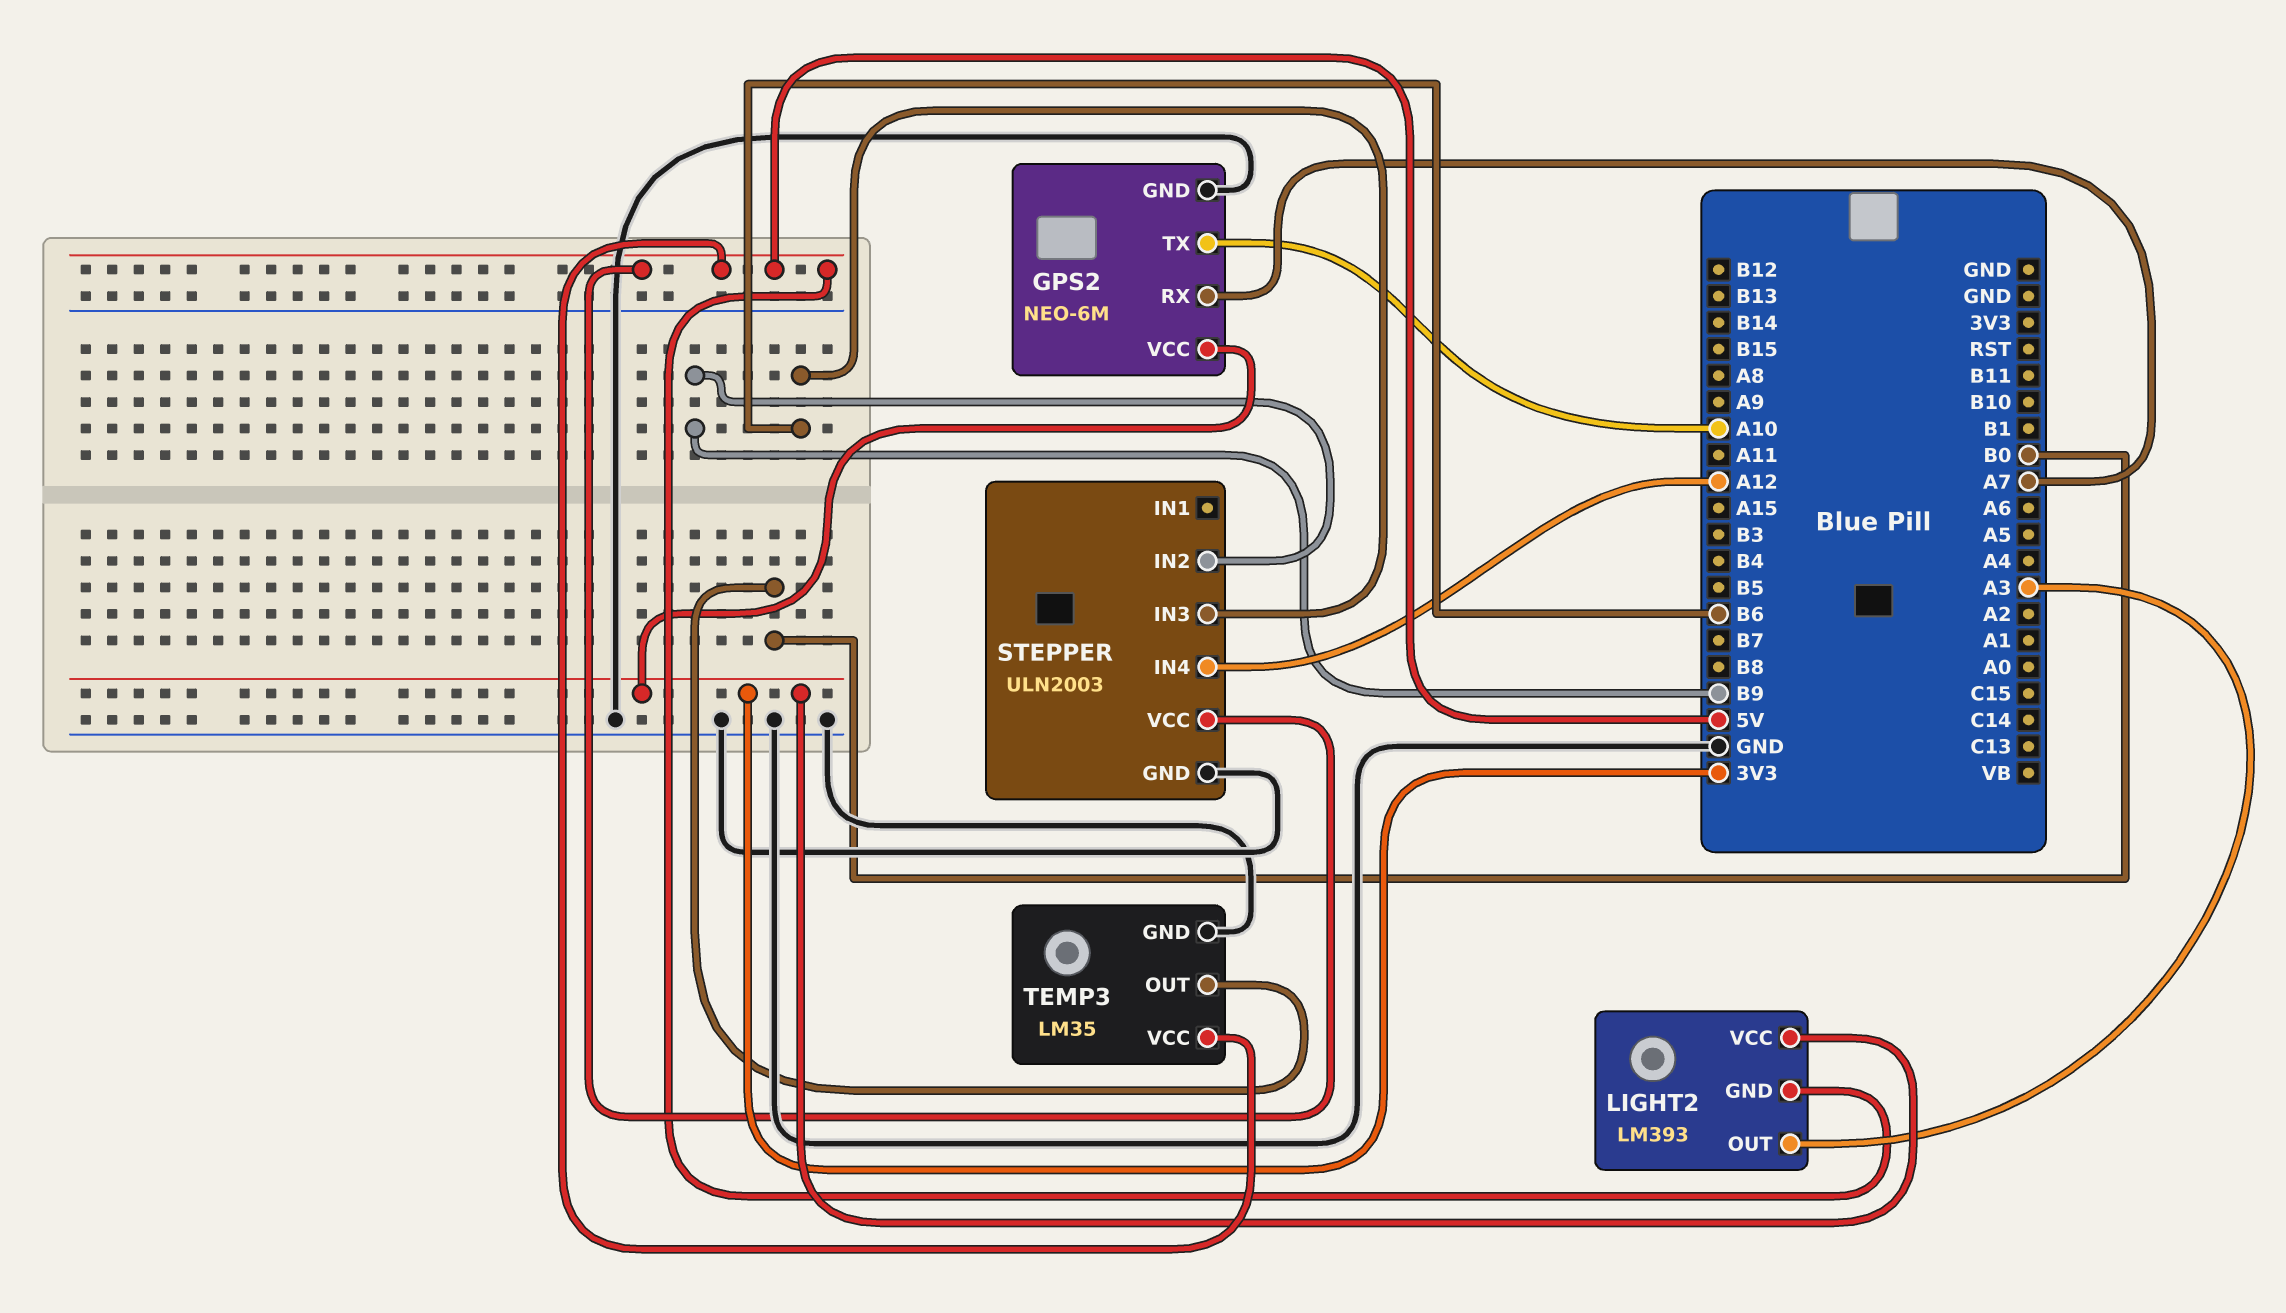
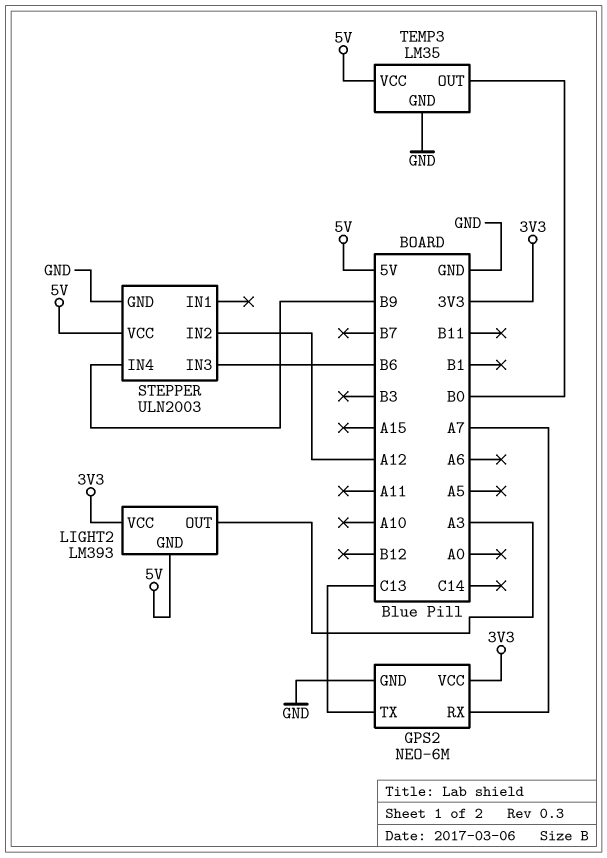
GPS2 pin TX: A10 -> C13
STEPPER pin IN2: B9 -> A12
STEPPER pin IN4: A12 -> B9

